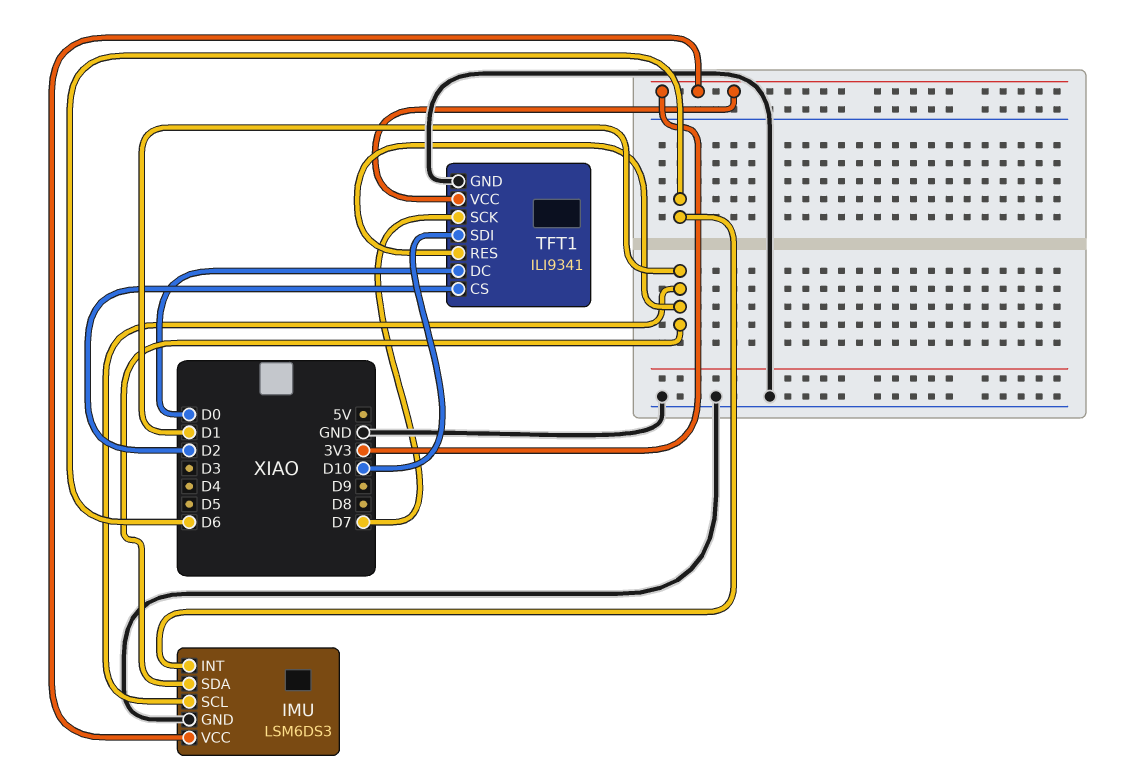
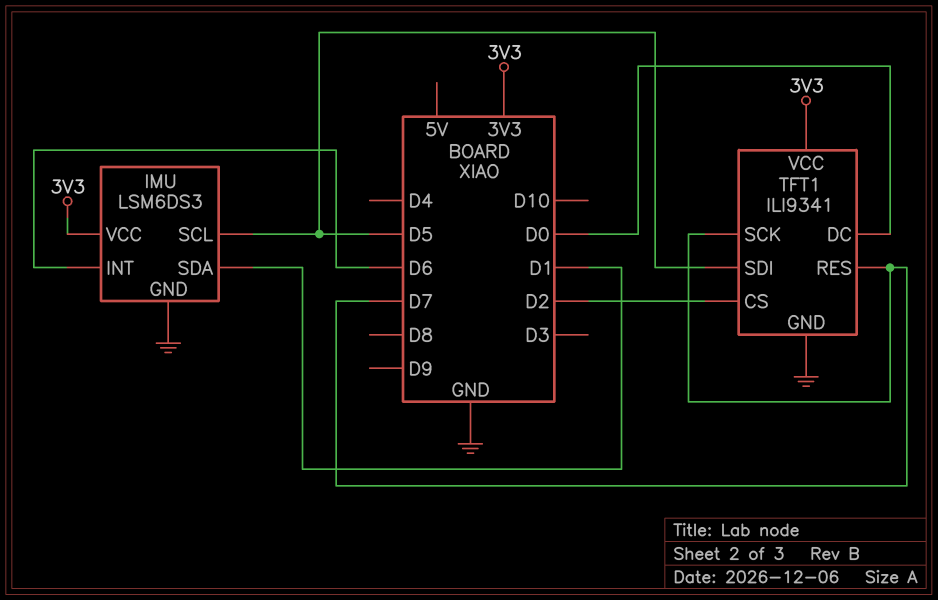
IMU pin SCL: D1 -> D5
TFT1 pin RES: D1 -> D7
TFT1 pin SDI: D10 -> D5

